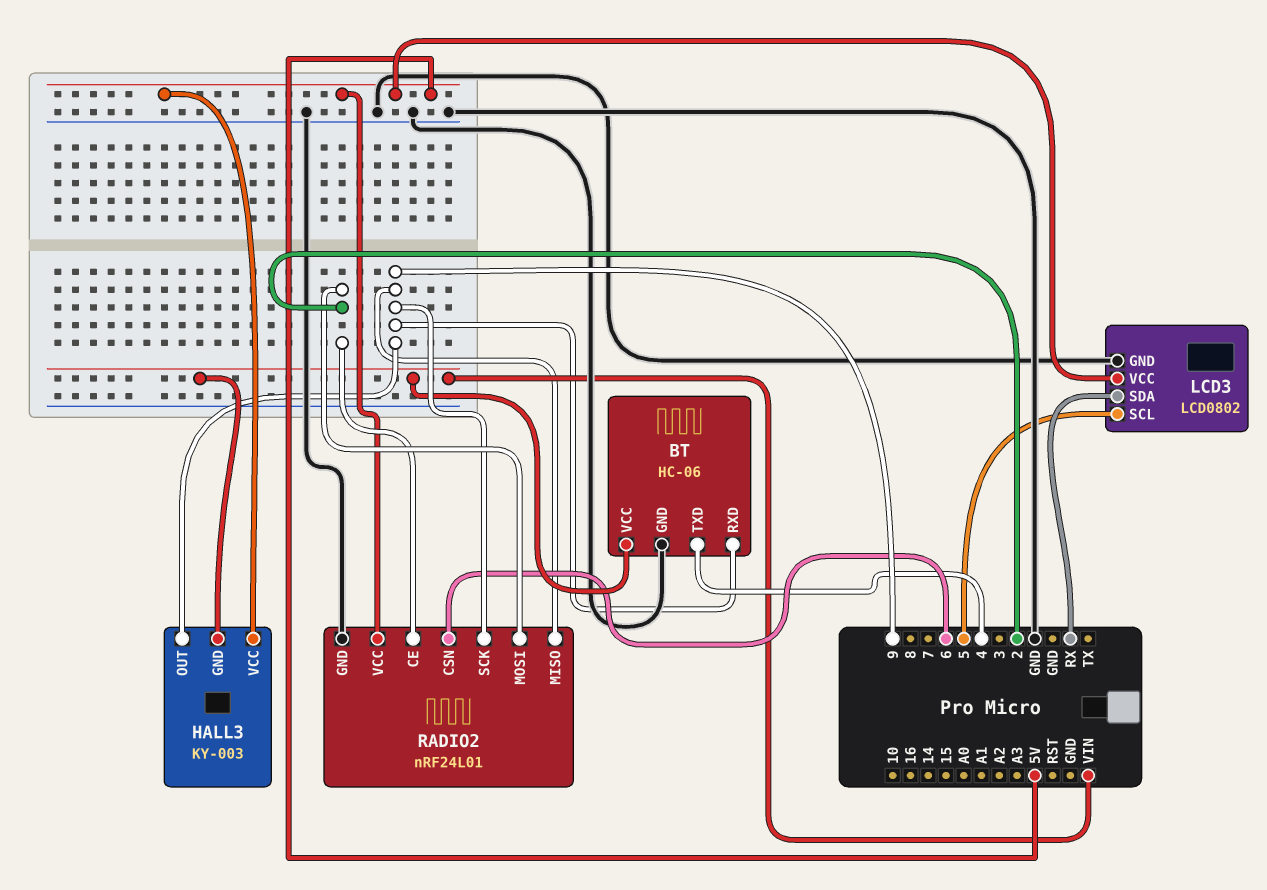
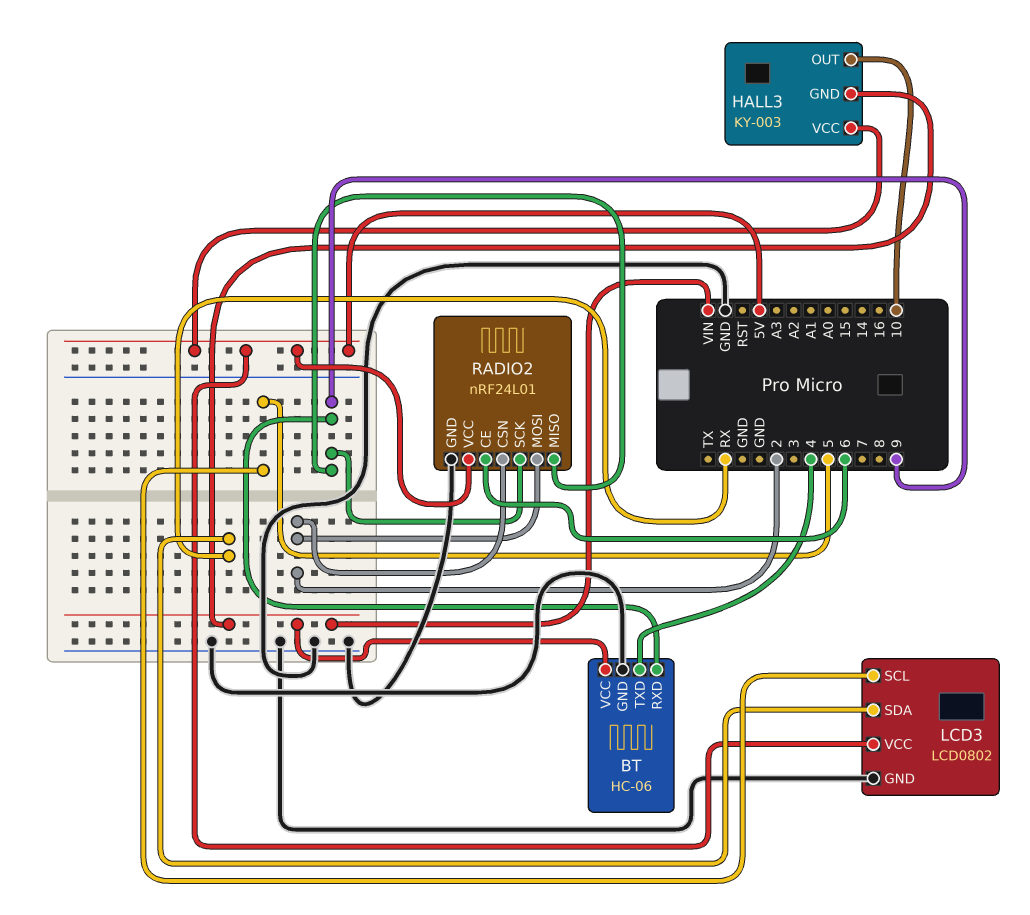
HALL3 pin OUT: 9 -> 10
RADIO2 pin CE: 2 -> 6
RADIO2 pin CSN: 6 -> 2

